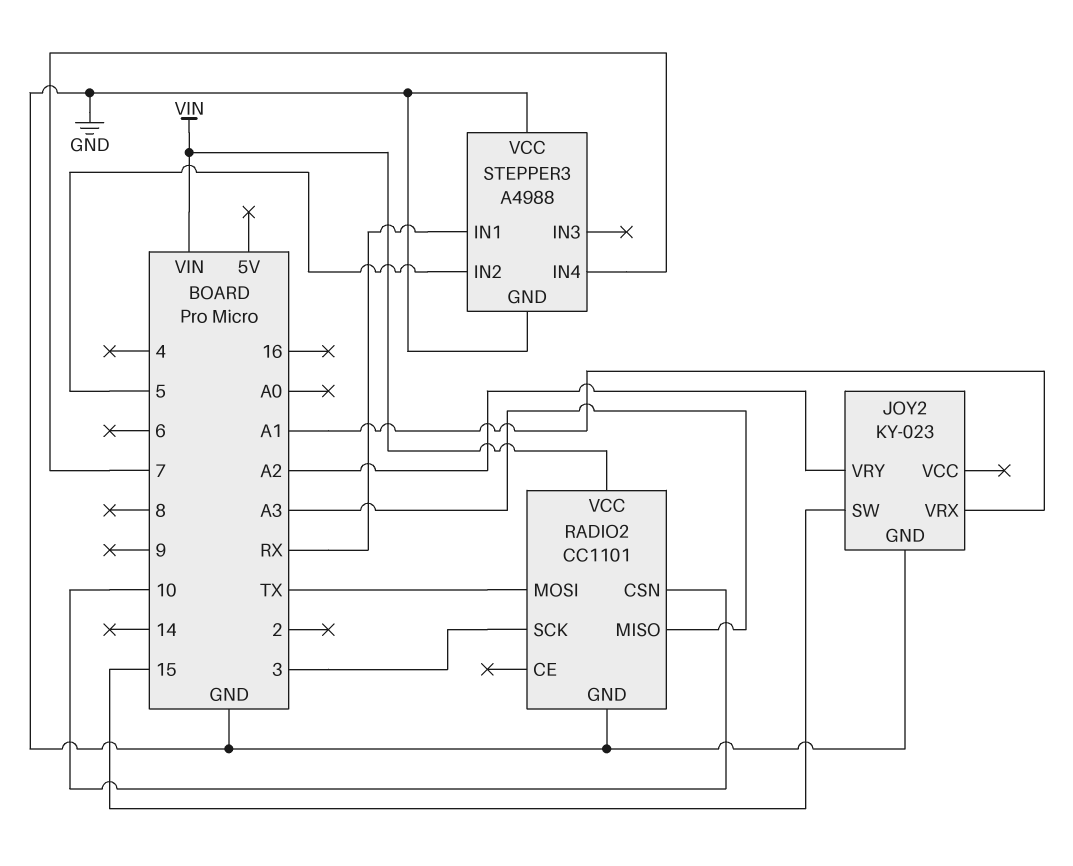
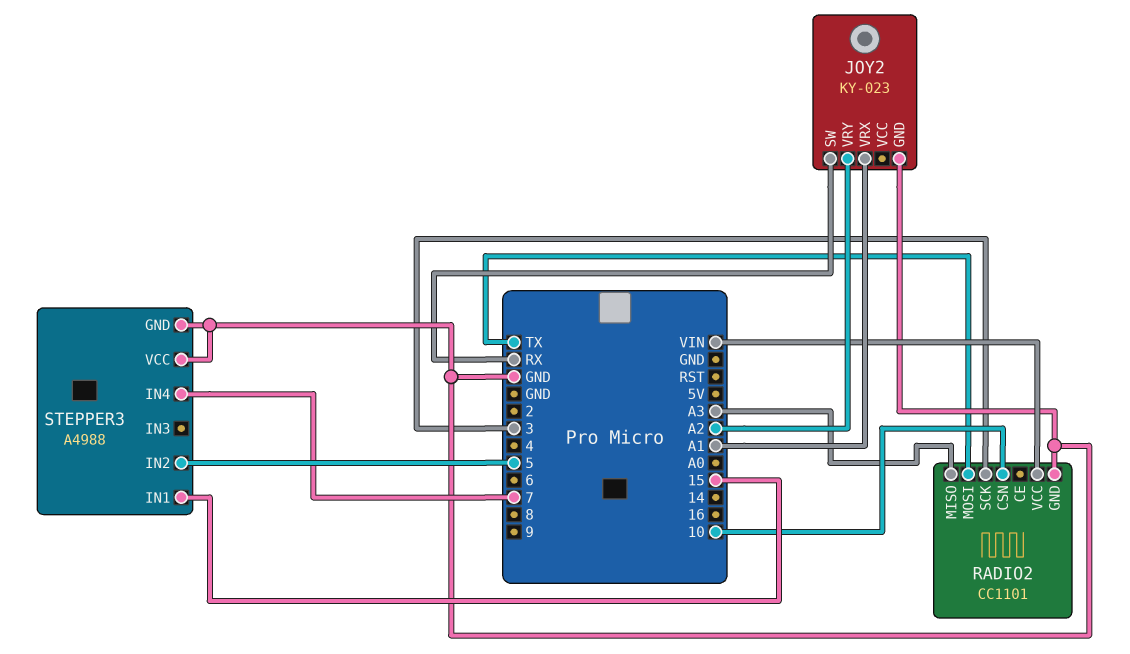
JOY2 pin SW: 15 -> RX
STEPPER3 pin IN1: RX -> 15

